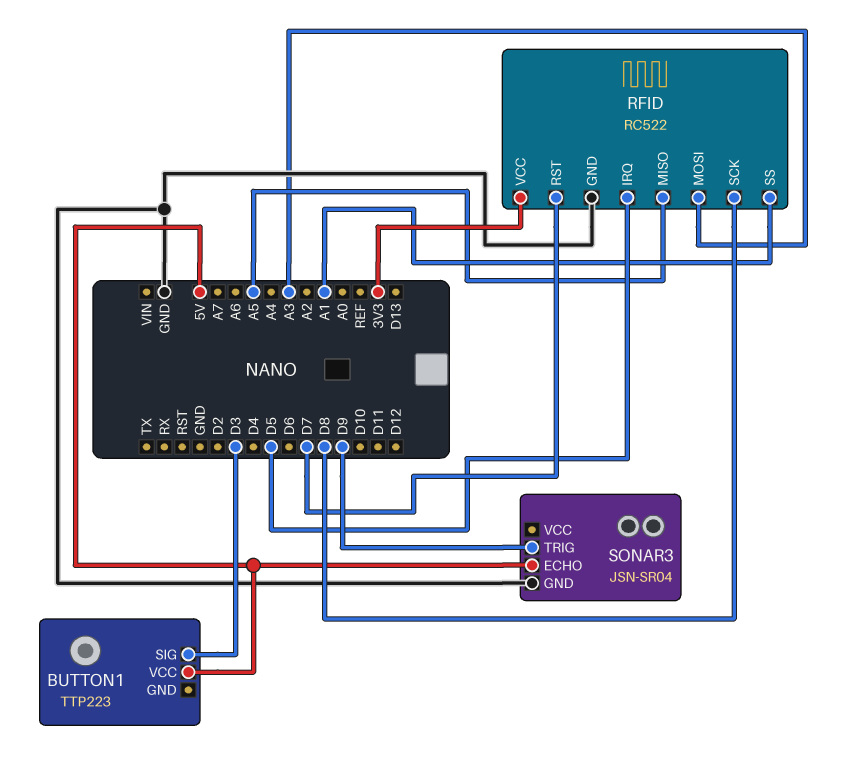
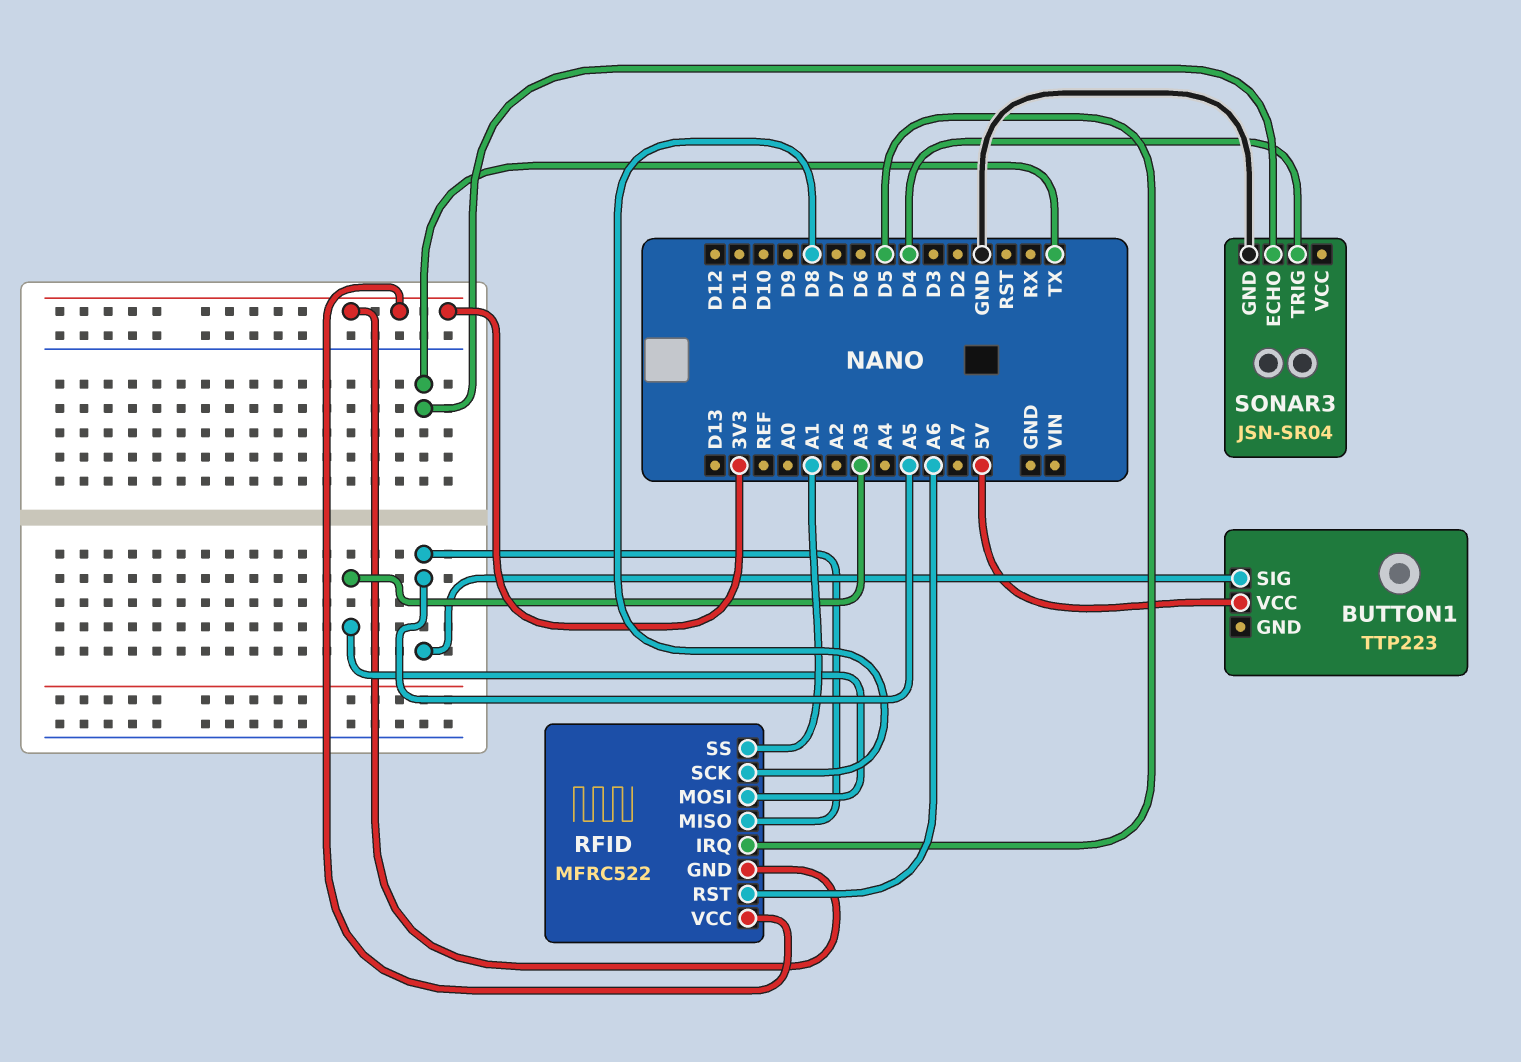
BUTTON1 pin SIG: D3 -> A5
RFID: RC522 -> MFRC522
RFID pin GND: GND -> 3V3
RFID pin RST: D7 -> A6
SONAR3 pin ECHO: 5V -> TX
SONAR3 pin TRIG: D9 -> D4

